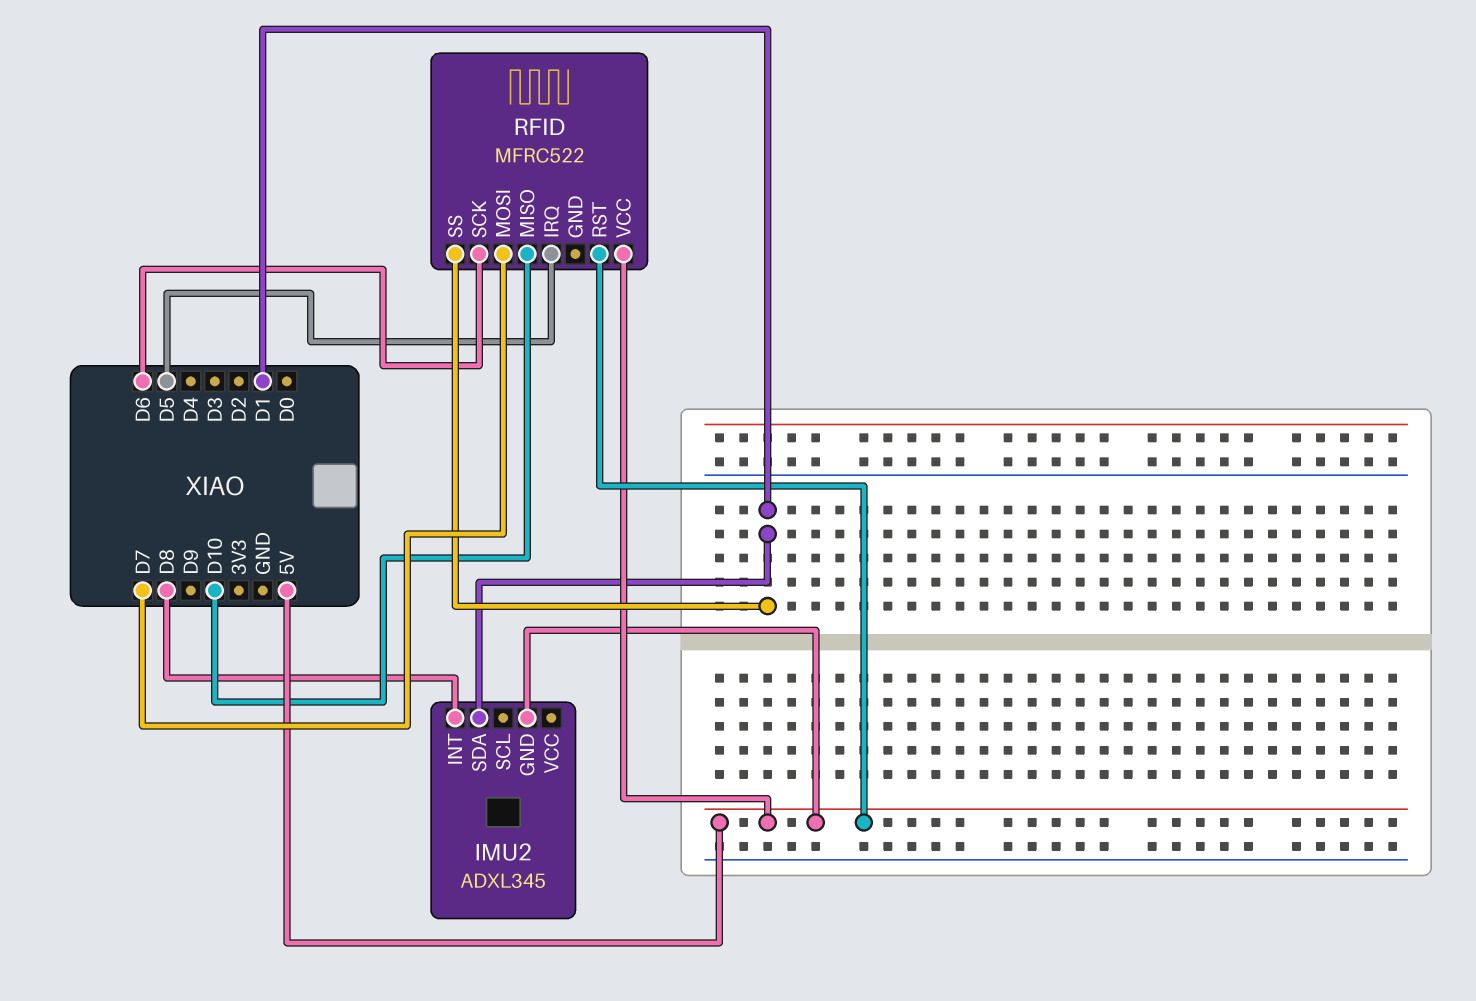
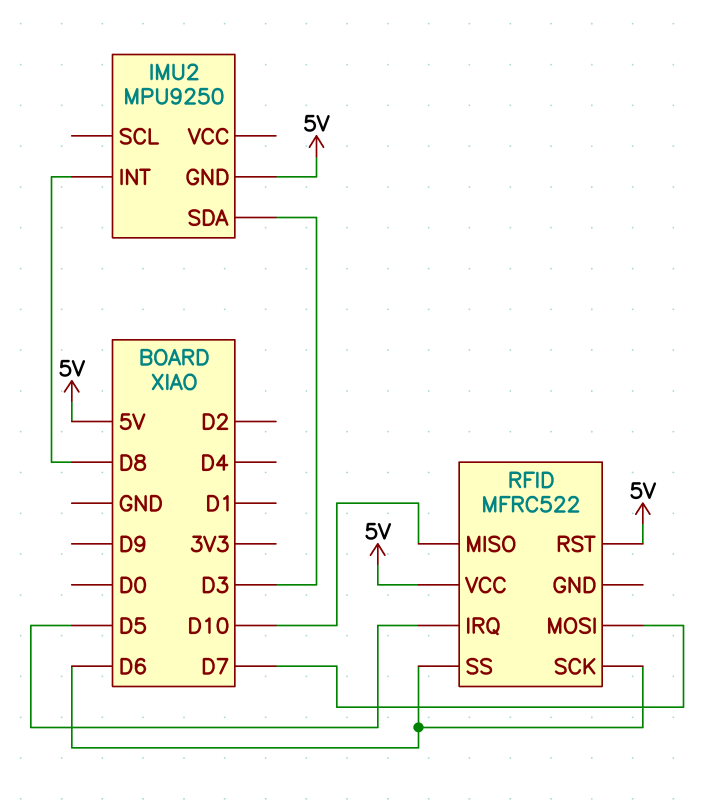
IMU2: ADXL345 -> MPU9250
IMU2 pin SDA: D1 -> D3
RFID pin SS: D1 -> D6

